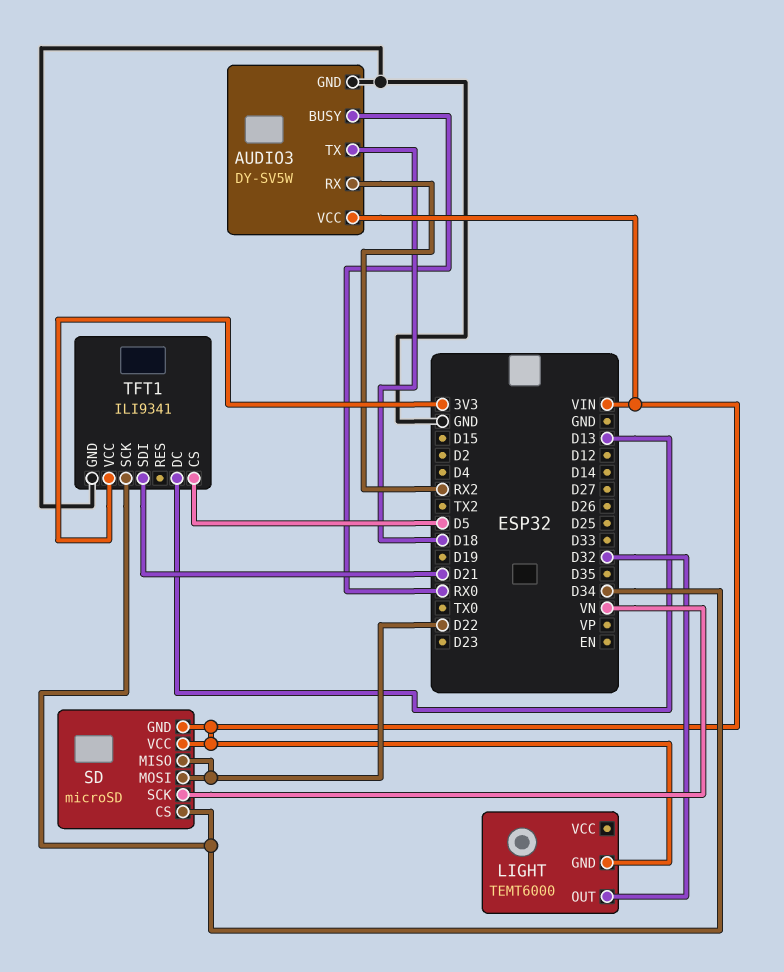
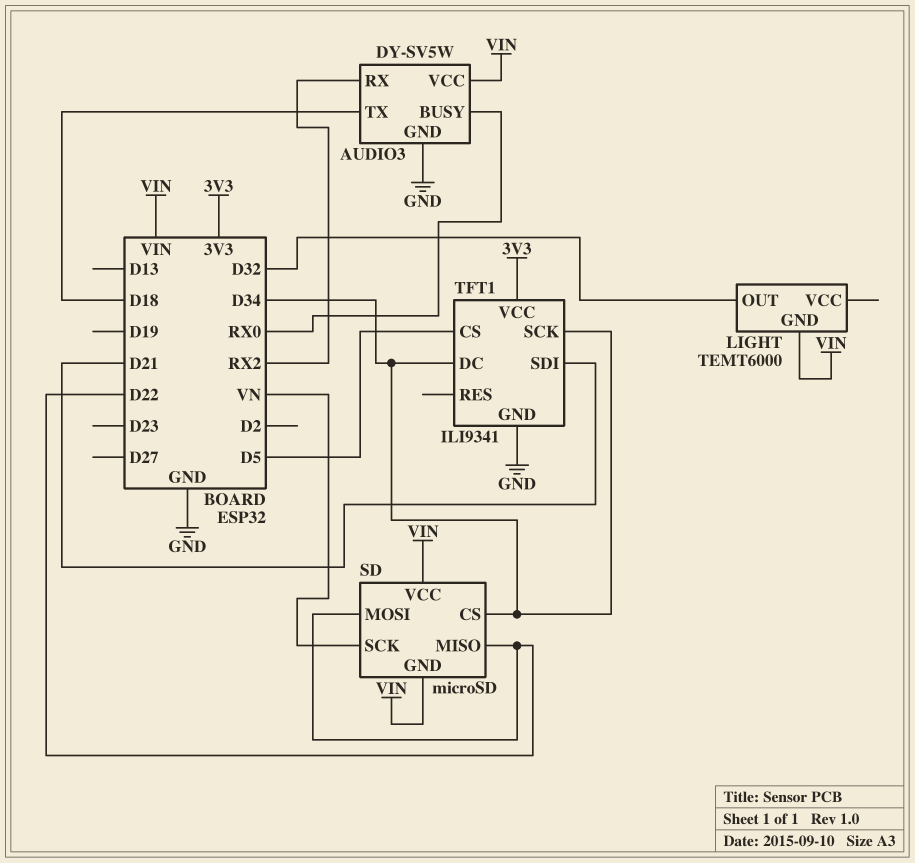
TFT1 pin DC: D13 -> D34

